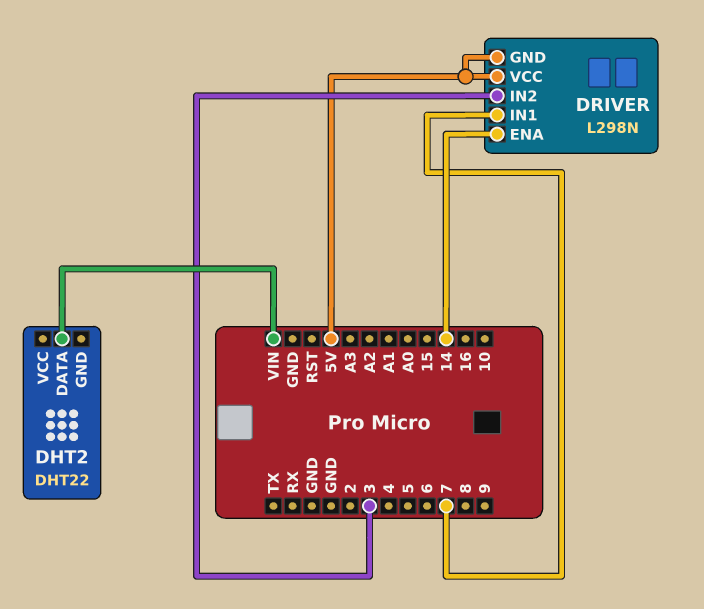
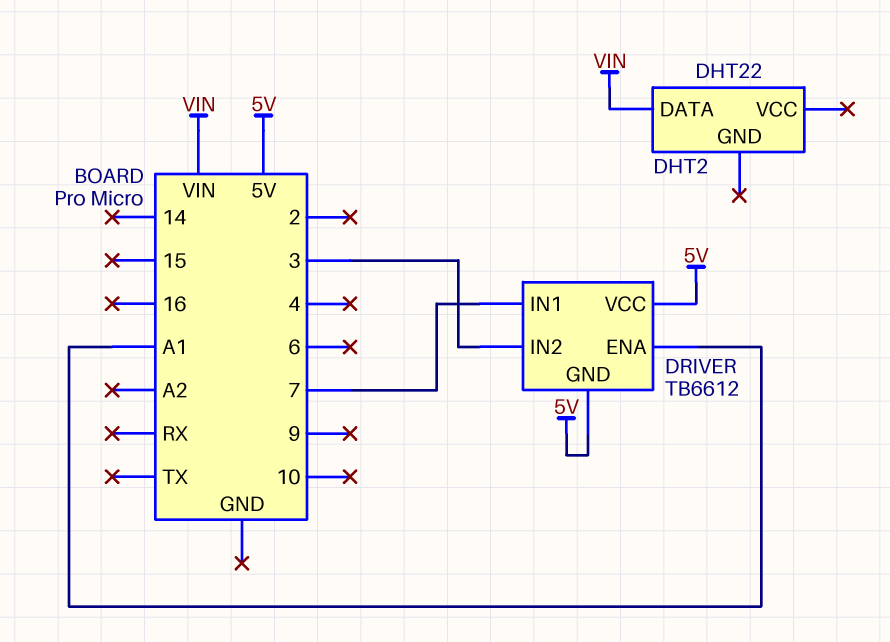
DRIVER: L298N -> TB6612
DRIVER pin ENA: 14 -> A1

